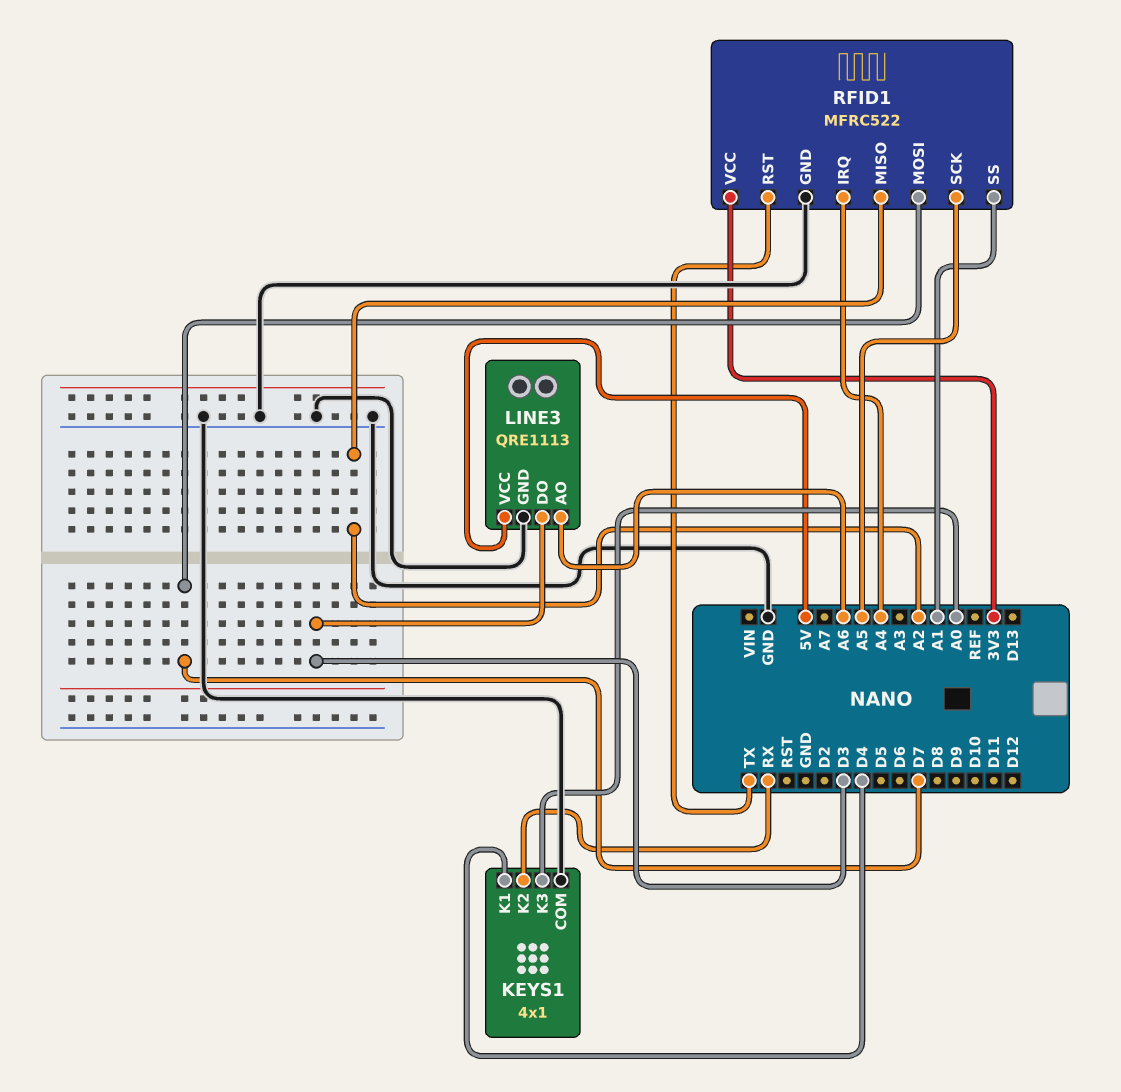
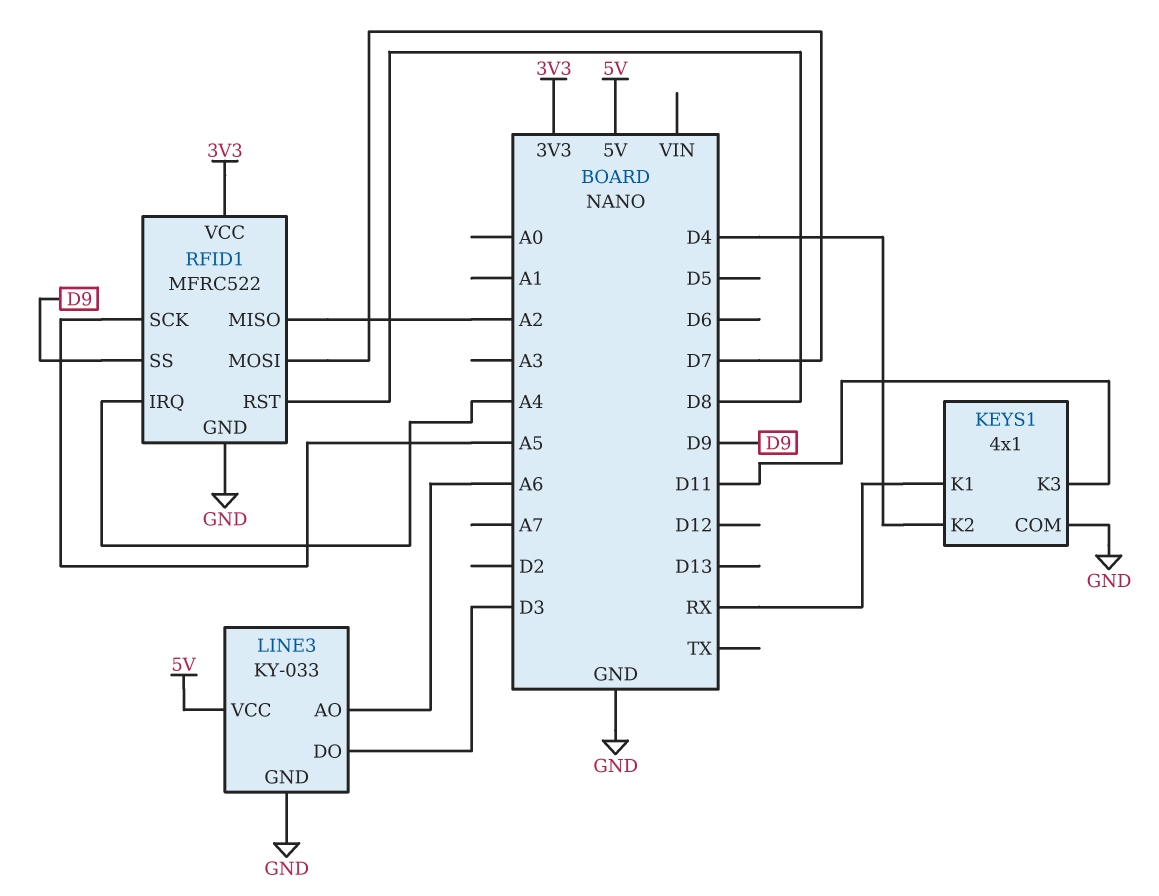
KEYS1 pin K1: D4 -> RX
KEYS1 pin K2: RX -> D4
KEYS1 pin K3: A0 -> D11
LINE3: QRE1113 -> KY-033
RFID1 pin RST: TX -> D8
RFID1 pin SS: A1 -> D9

